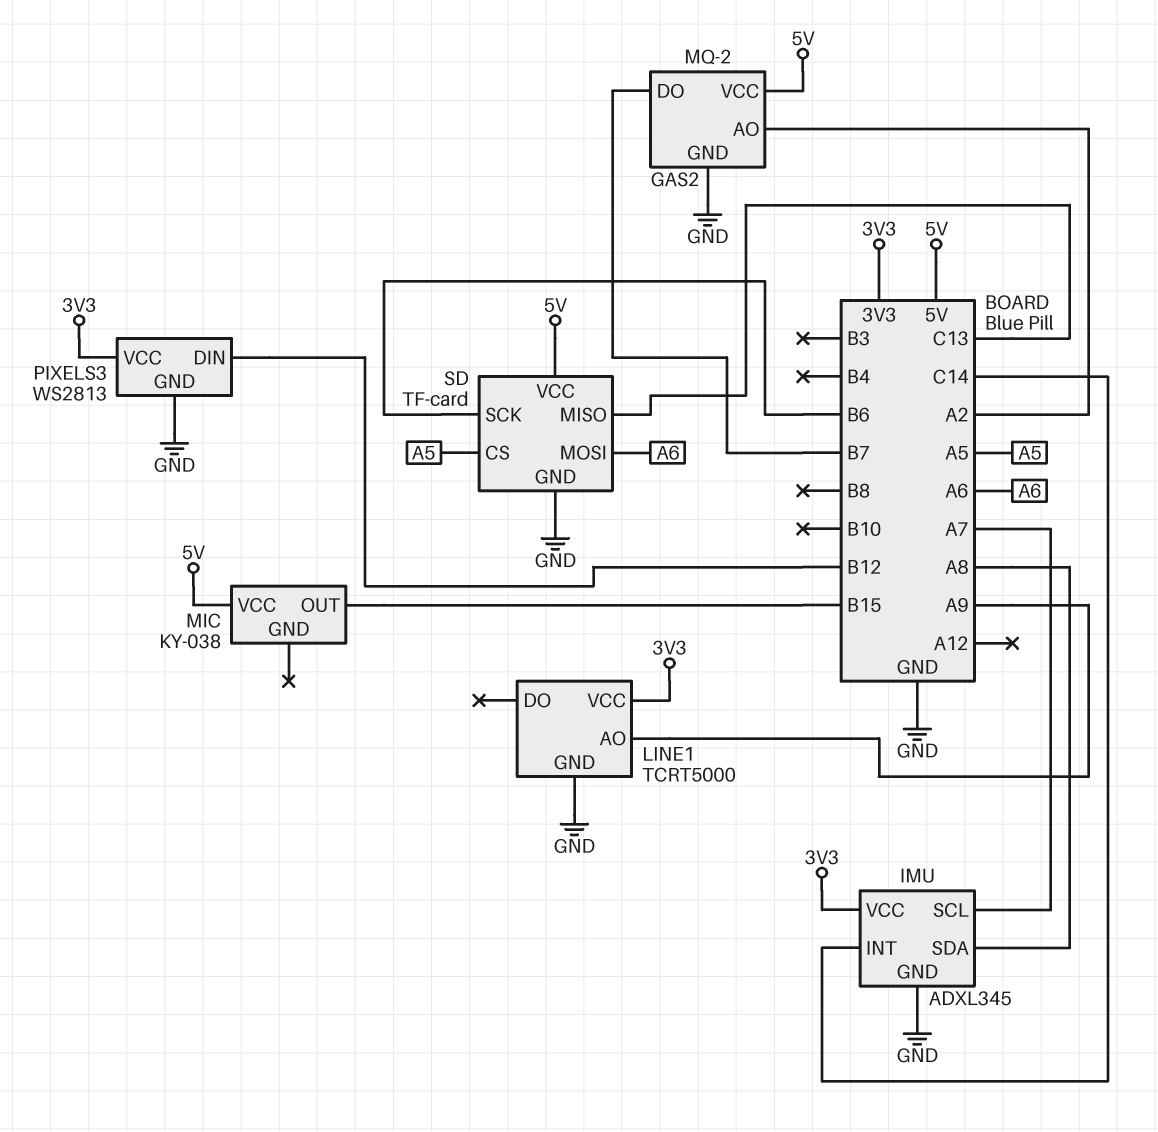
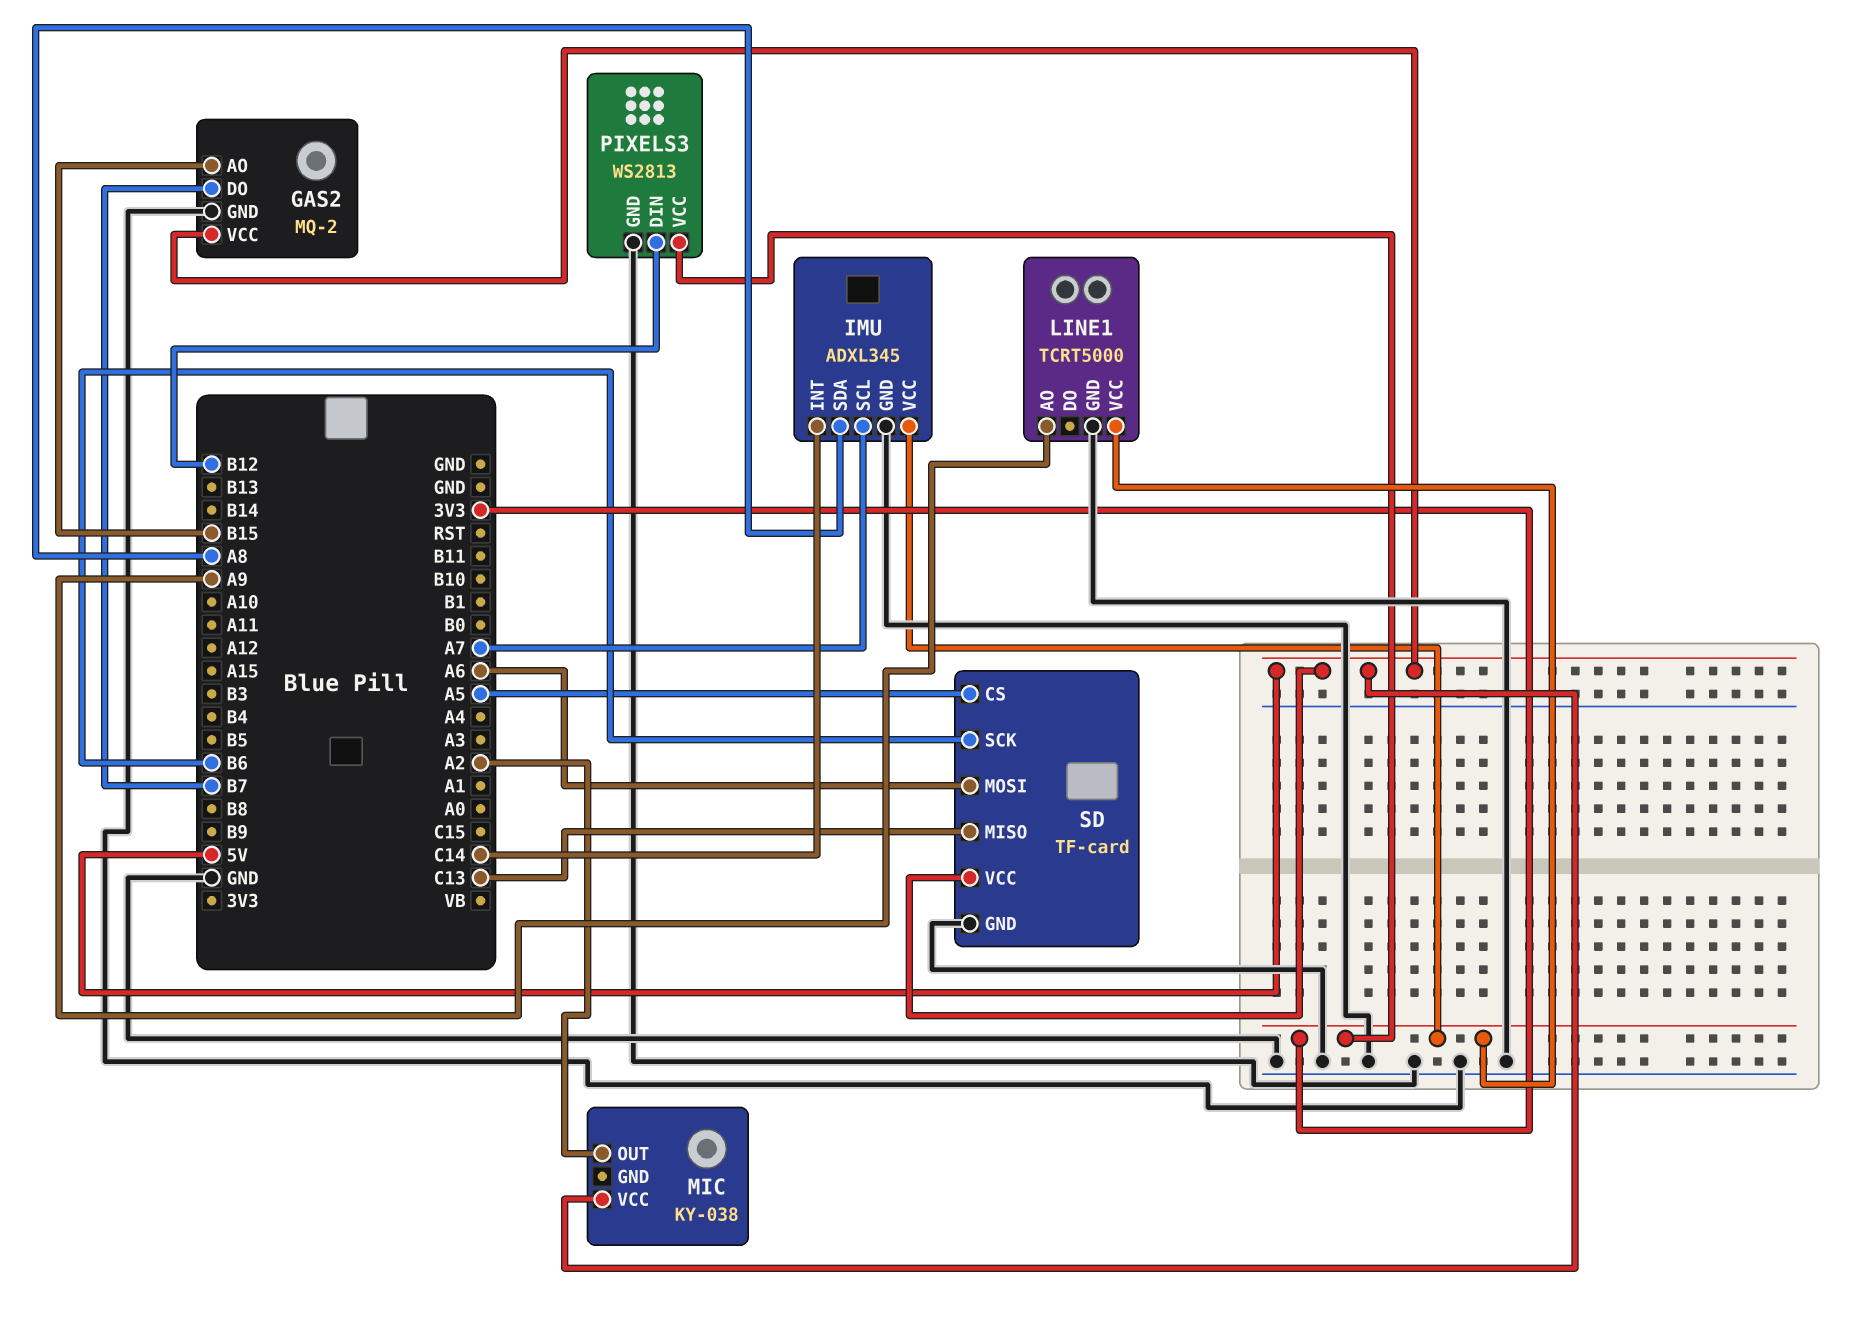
GAS2 pin AO: A2 -> B15
MIC pin OUT: B15 -> A2

